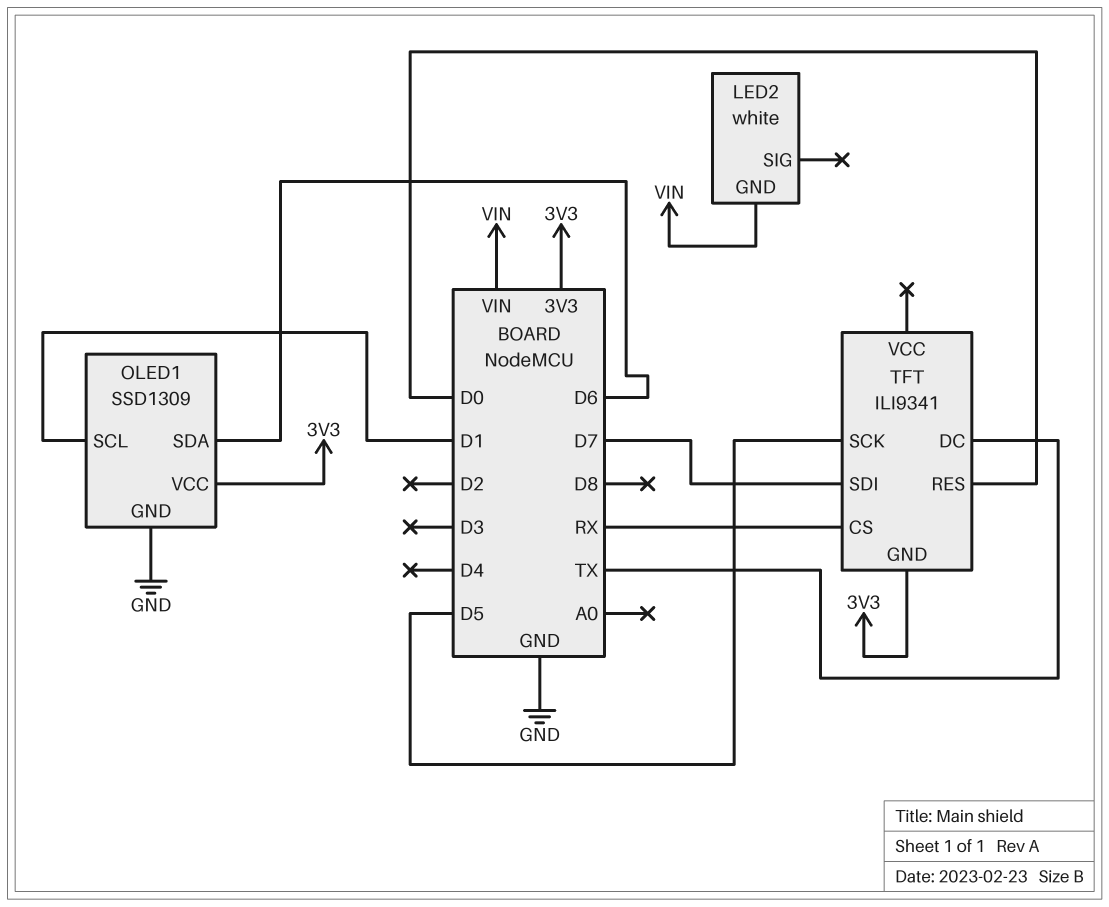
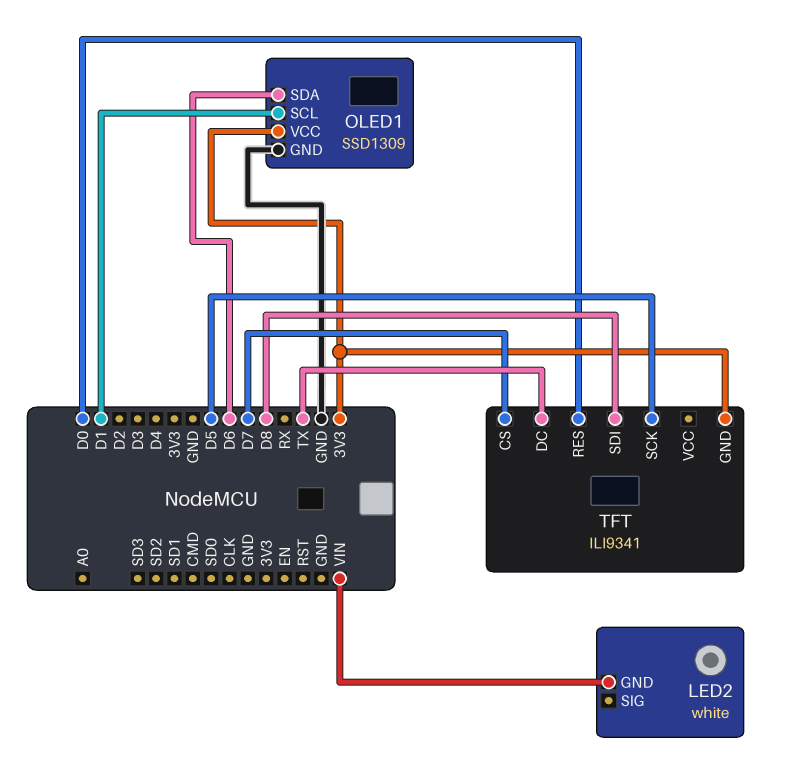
TFT pin CS: RX -> D7
TFT pin SDI: D7 -> D8

